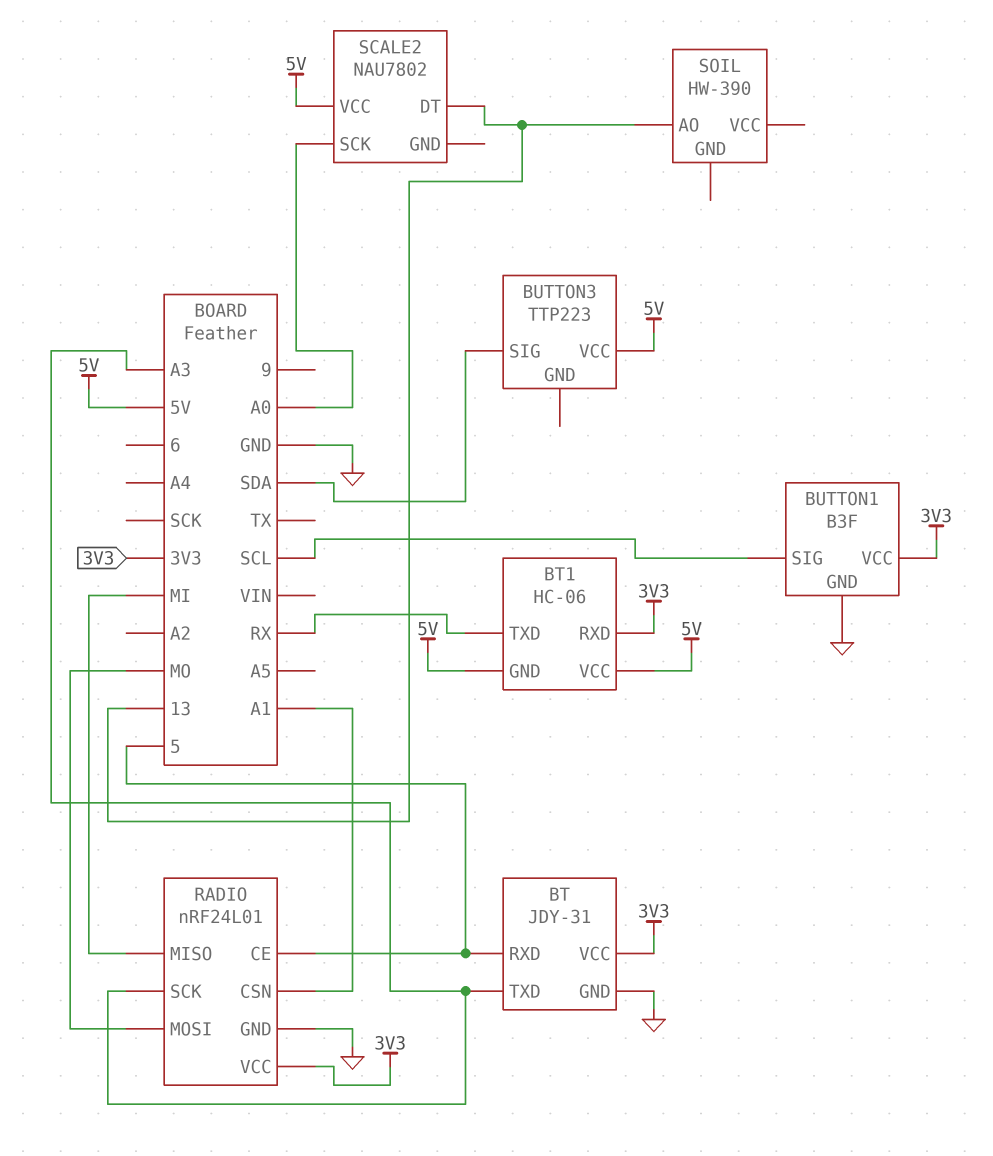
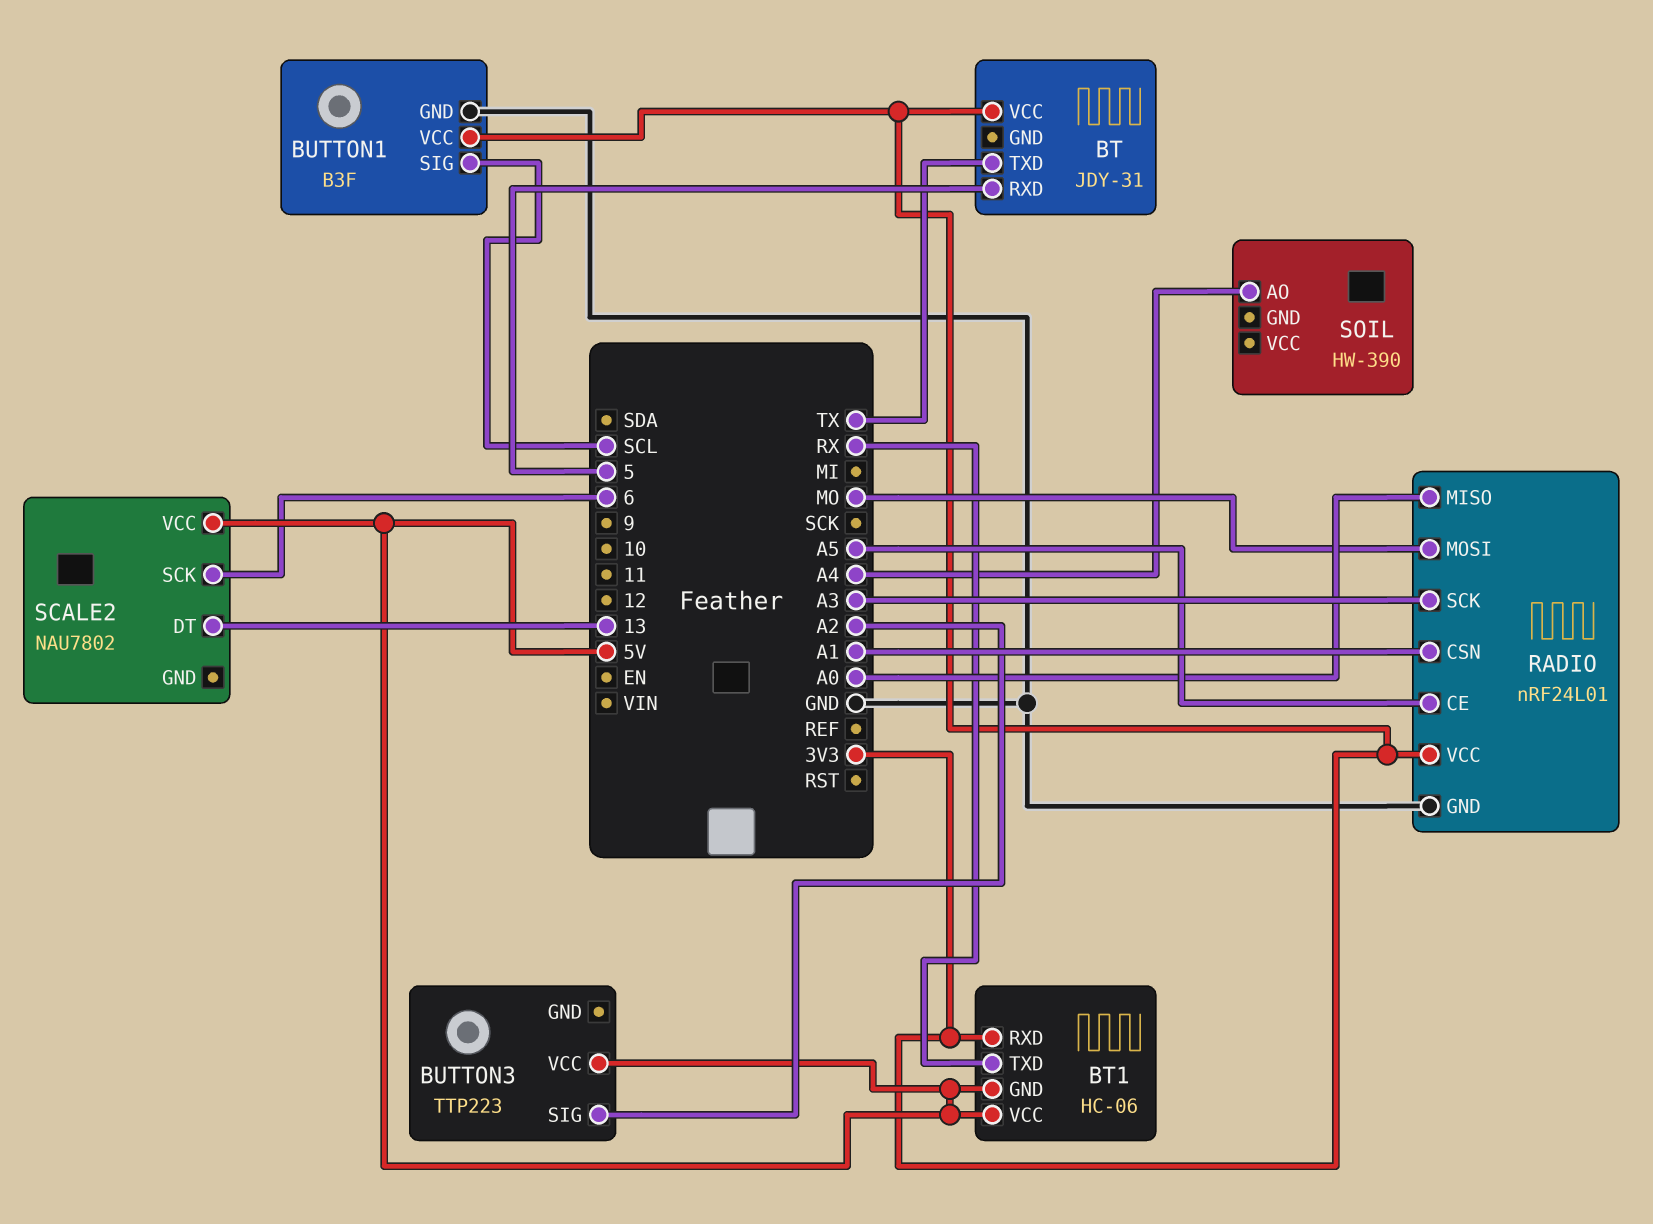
BT pin GND: GND -> none
BT pin TXD: A3 -> TX
BUTTON3 pin SIG: SDA -> A2
RADIO pin CE: 5 -> A5
RADIO pin MISO: MI -> A0
SCALE2 pin SCK: A0 -> 6
SOIL pin AO: 13 -> A4

